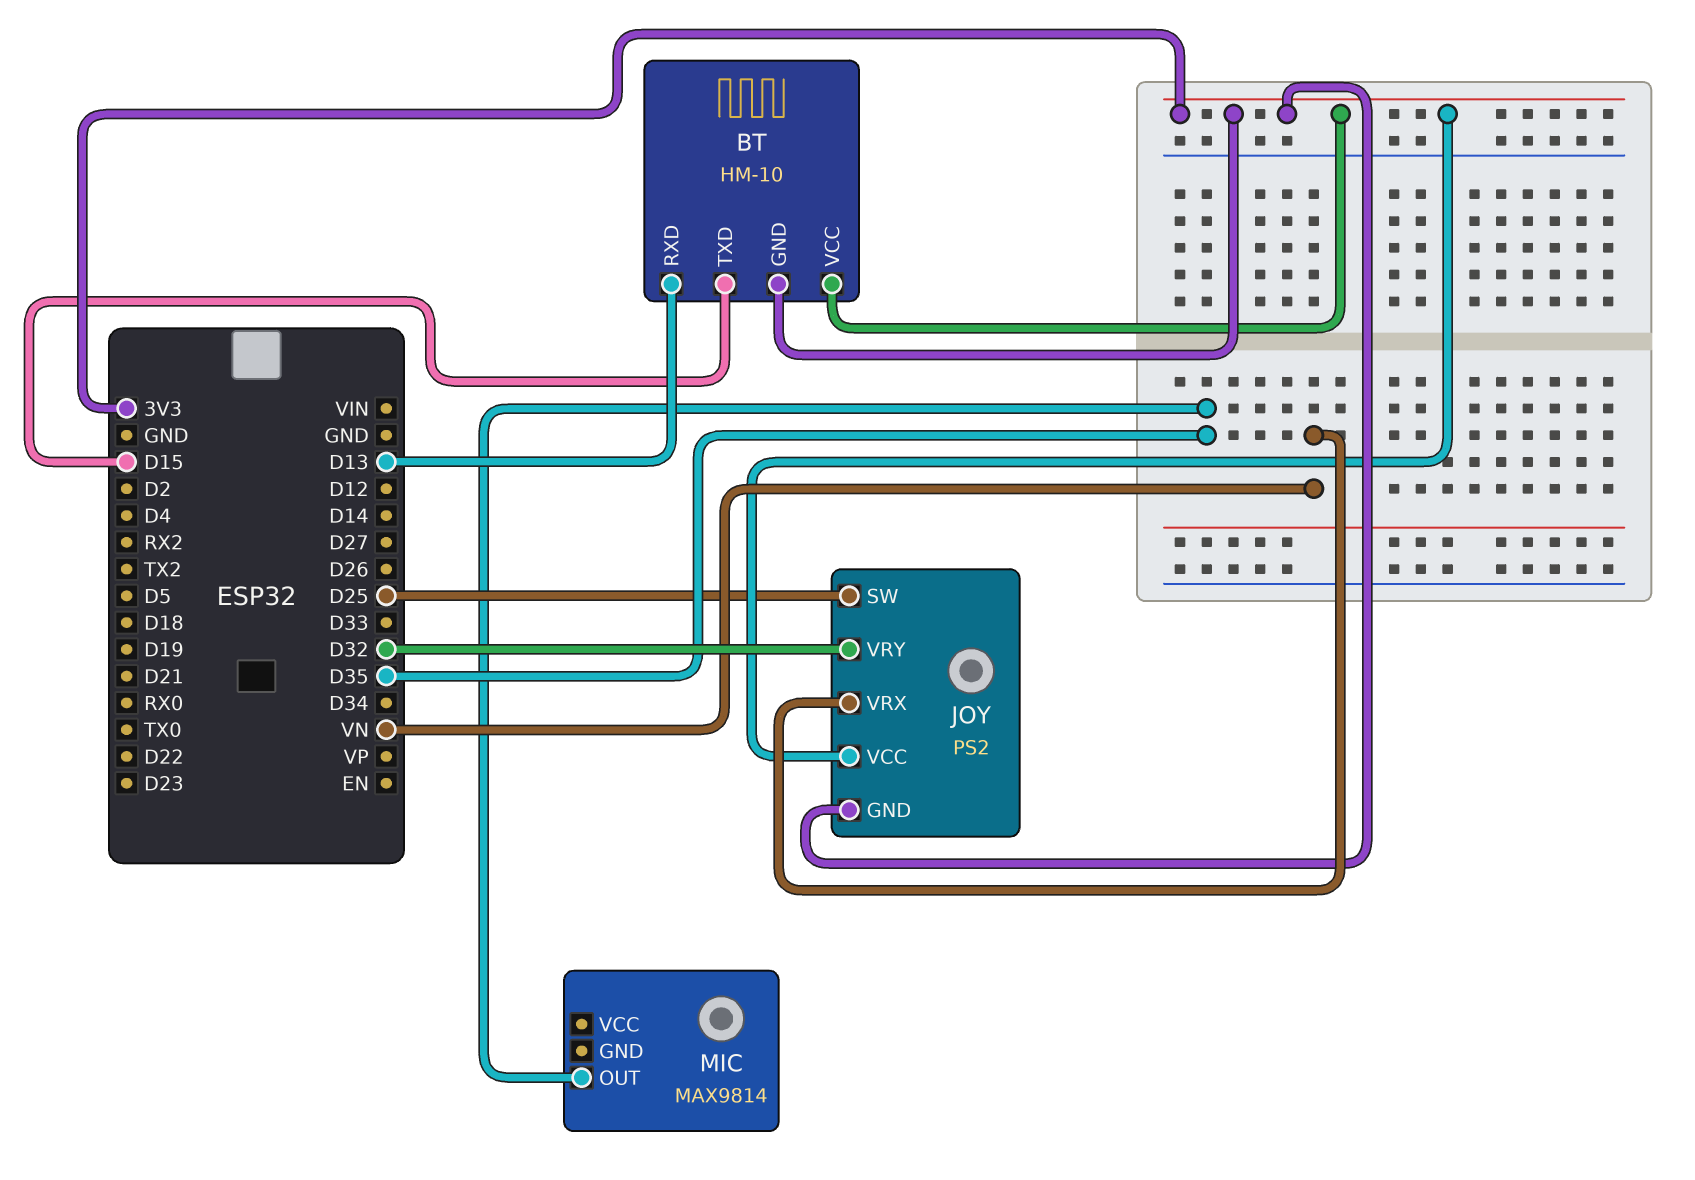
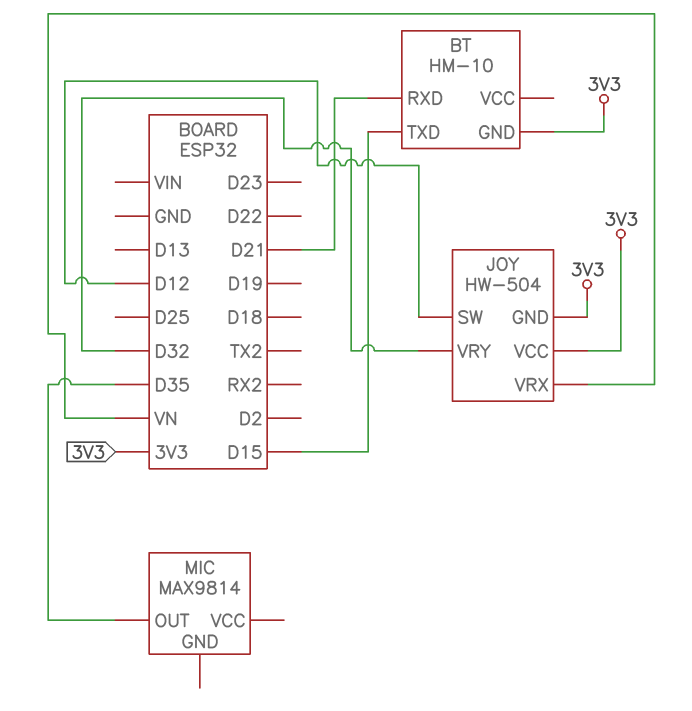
BT pin RXD: D13 -> D21
BT pin VCC: 3V3 -> none
JOY: PS2 -> HW-504
JOY pin SW: D25 -> D12

